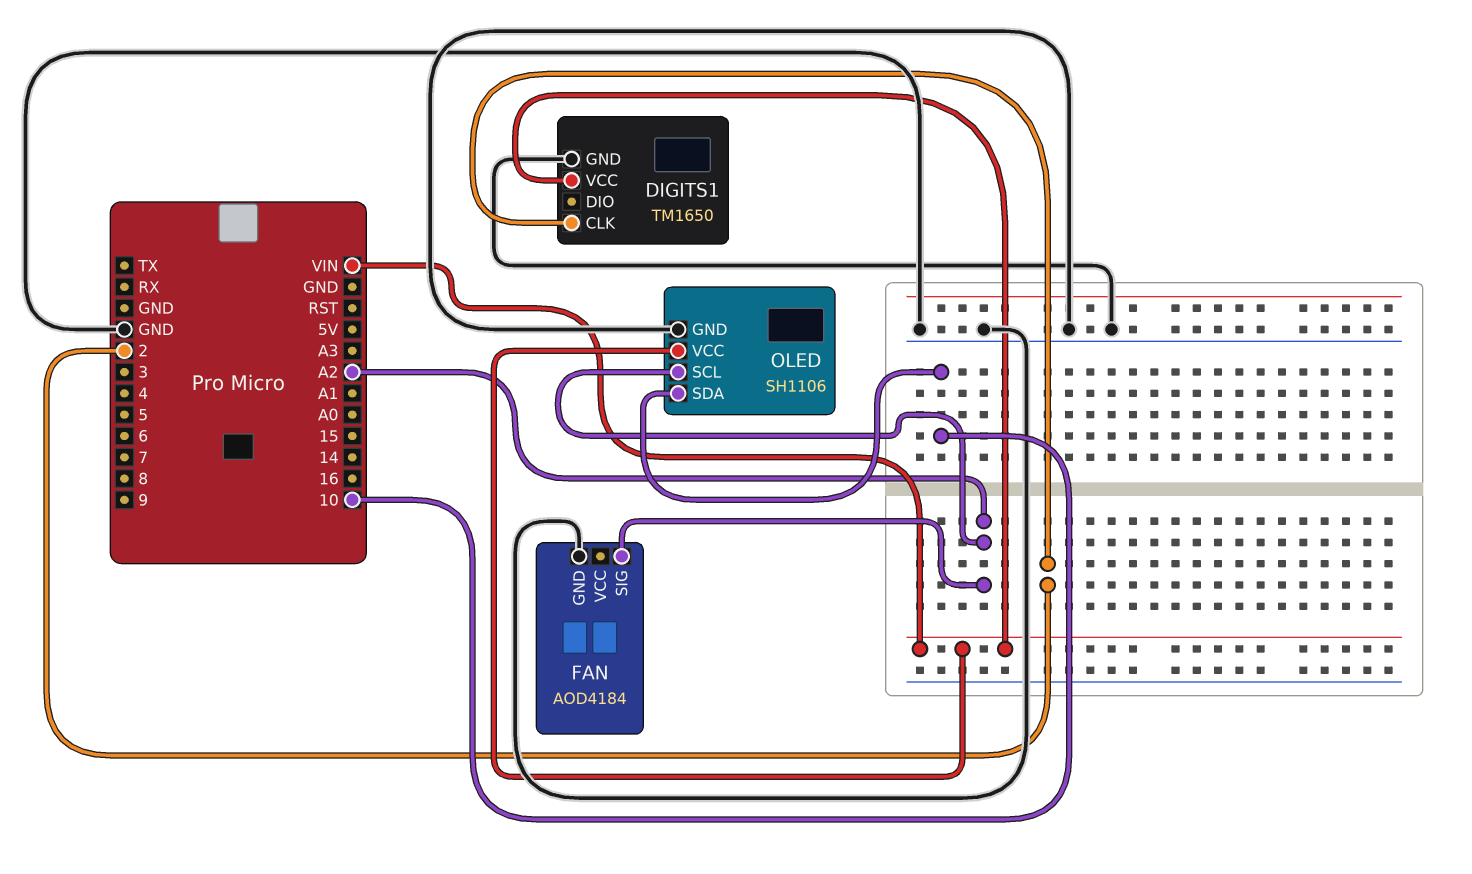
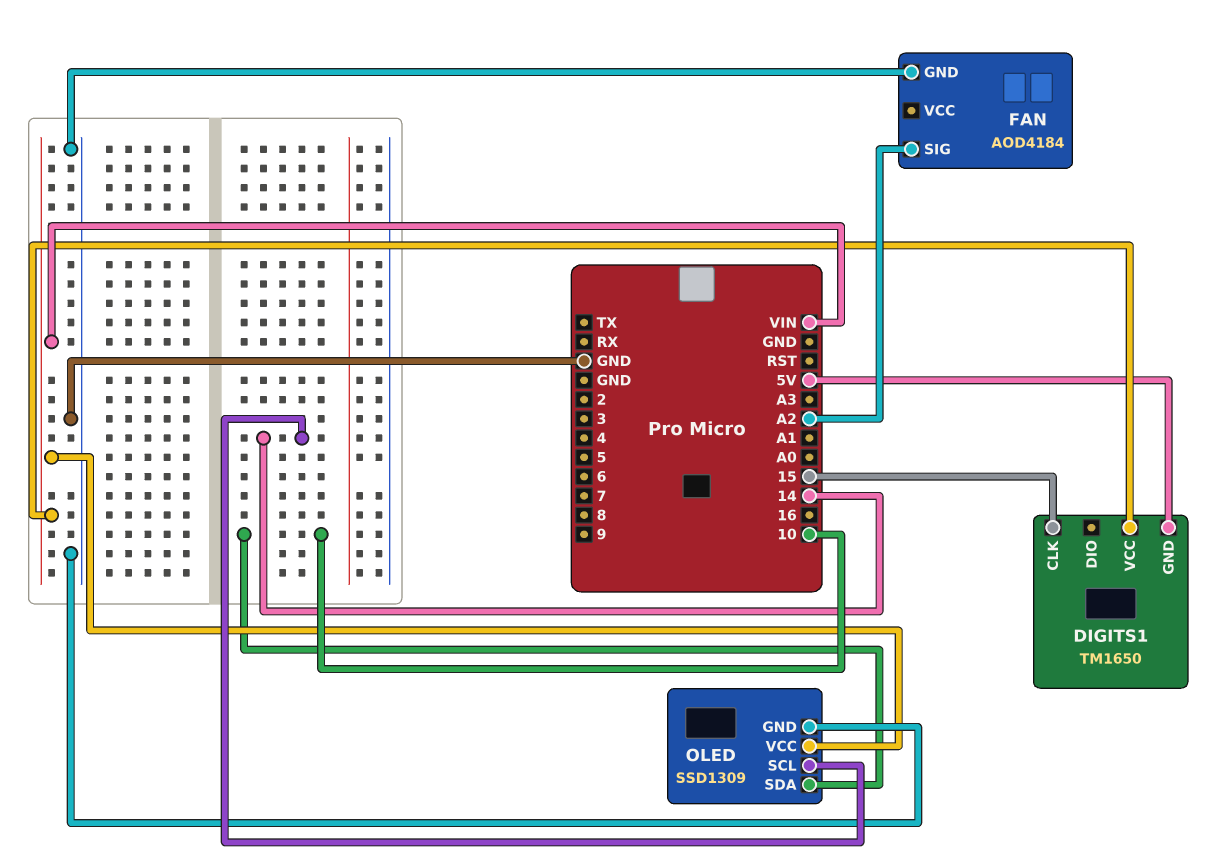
DIGITS1 pin CLK: 2 -> 15
DIGITS1 pin GND: GND -> 5V
OLED: SH1106 -> SSD1309
OLED pin SCL: A2 -> 14

